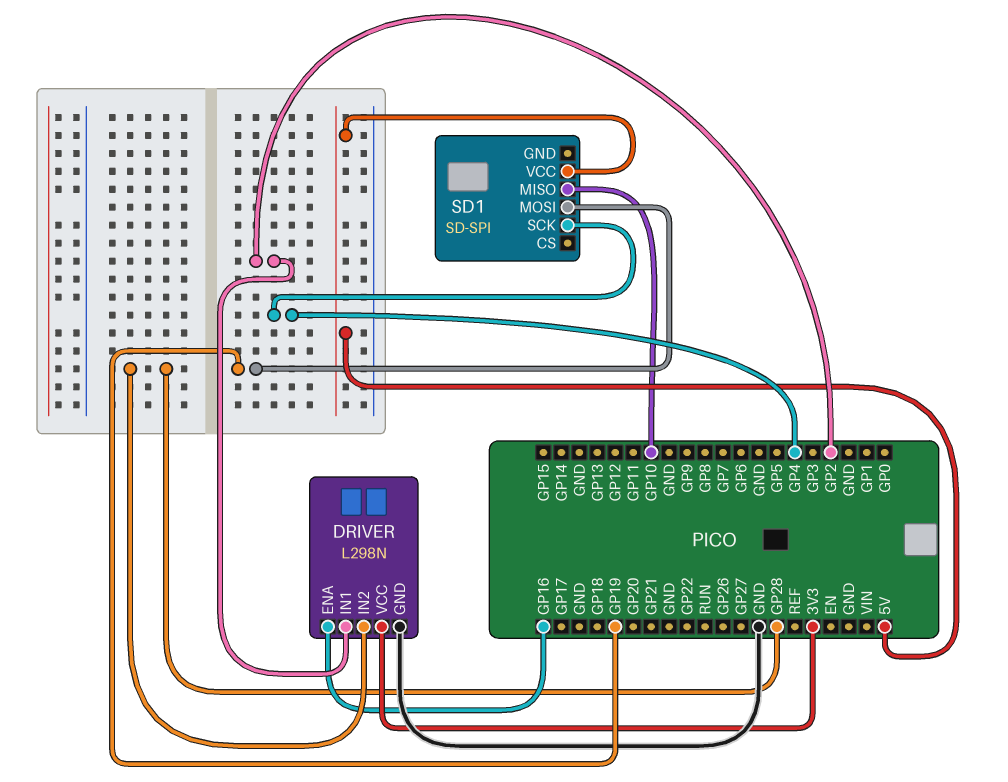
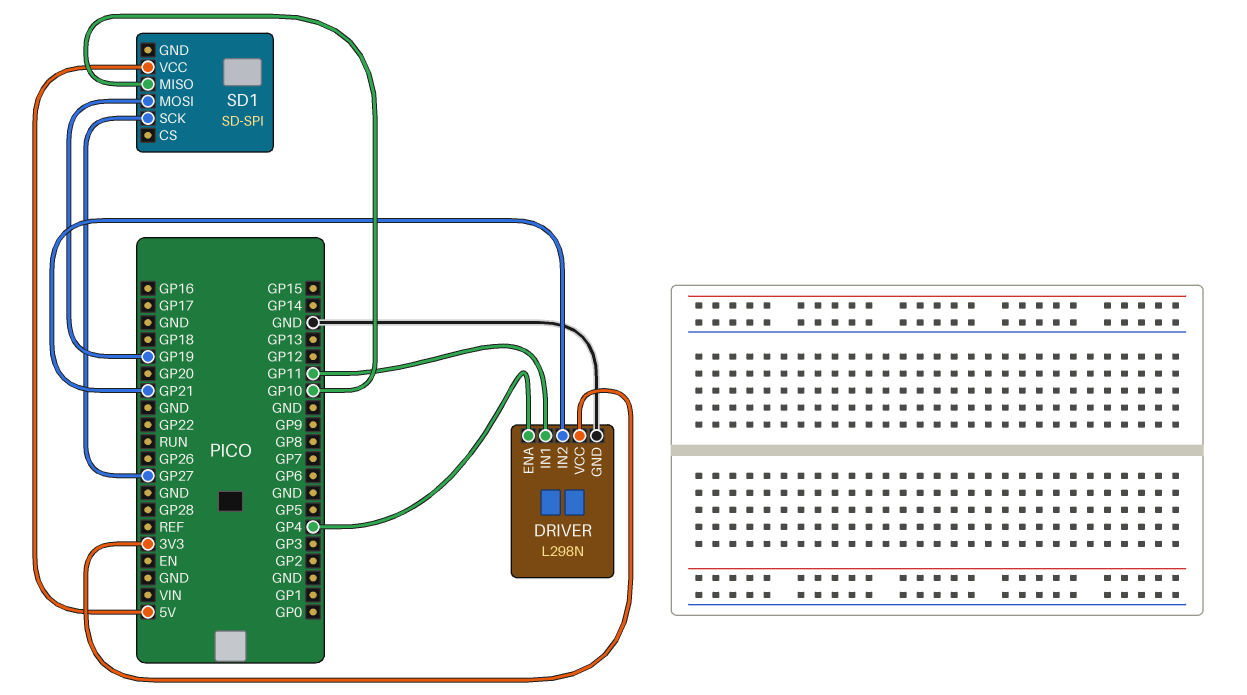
DRIVER pin ENA: GP16 -> GP4
DRIVER pin IN1: GP2 -> GP11
DRIVER pin IN2: GP28 -> GP21
SD1 pin SCK: GP4 -> GP27

